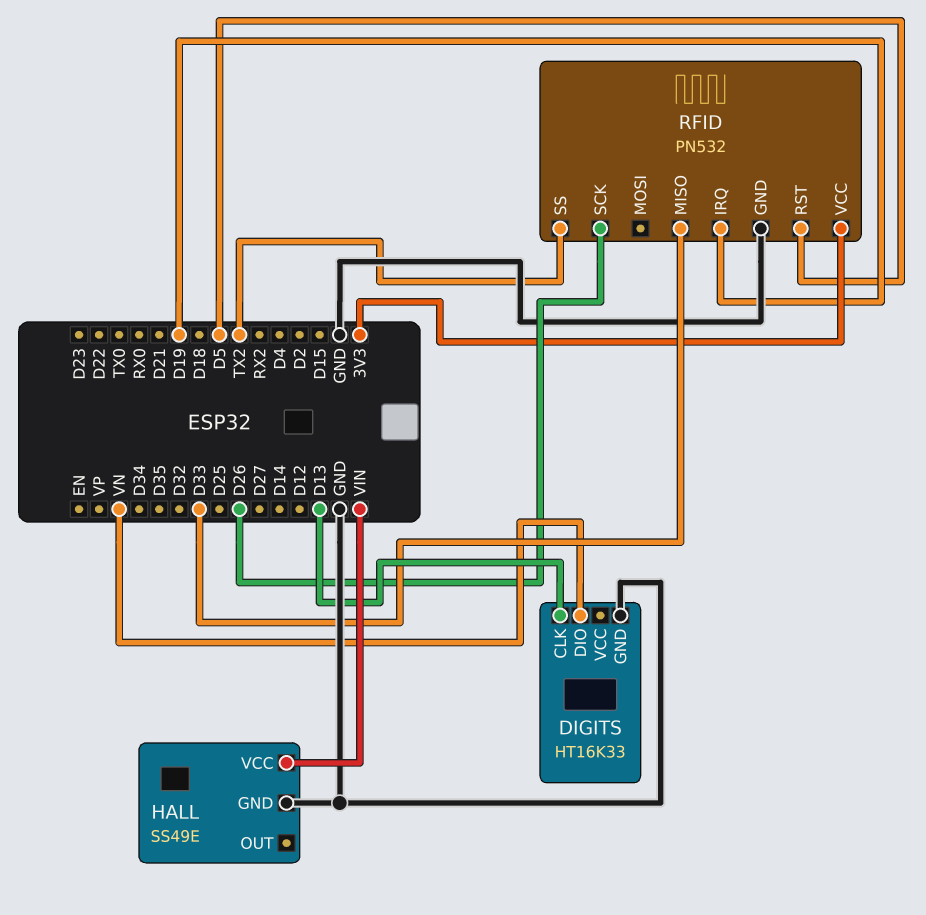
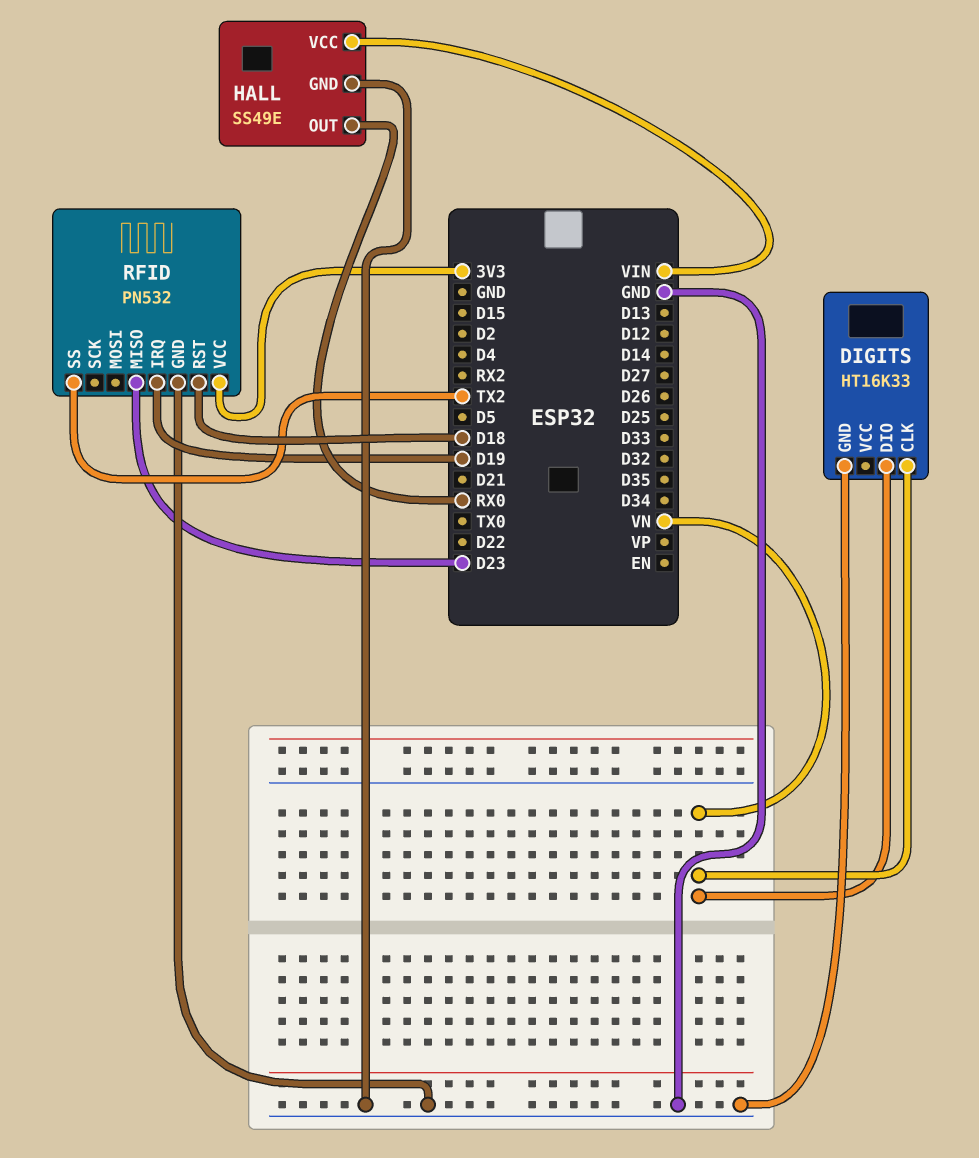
DIGITS pin CLK: D13 -> VN
HALL pin OUT: none -> RX0
RFID pin MISO: D33 -> D23
RFID pin RST: D5 -> D18
RFID pin SCK: D26 -> none

